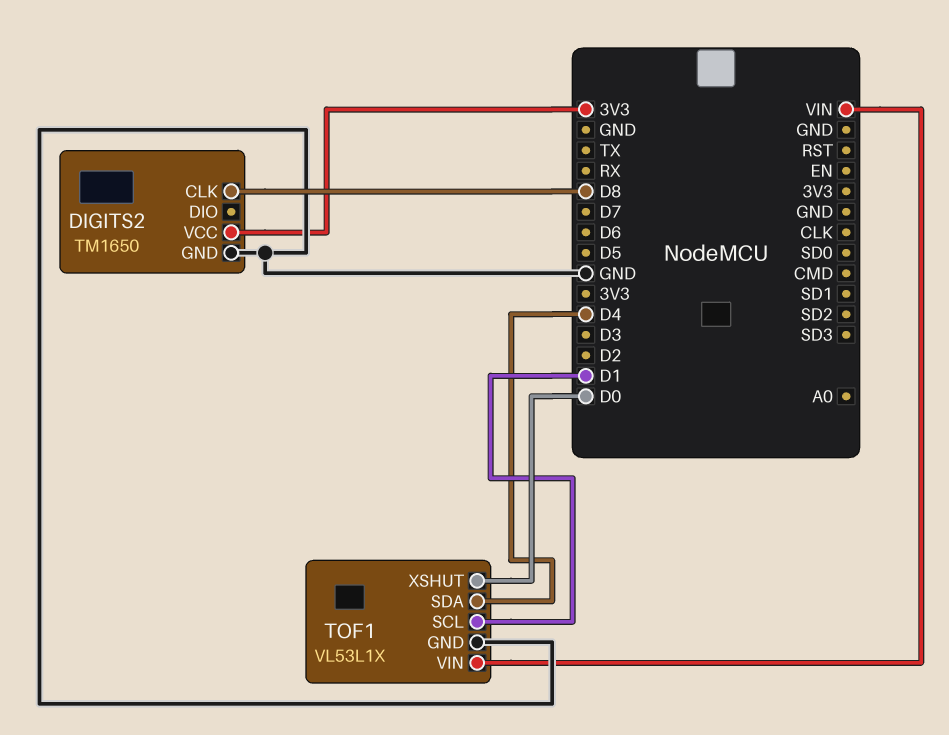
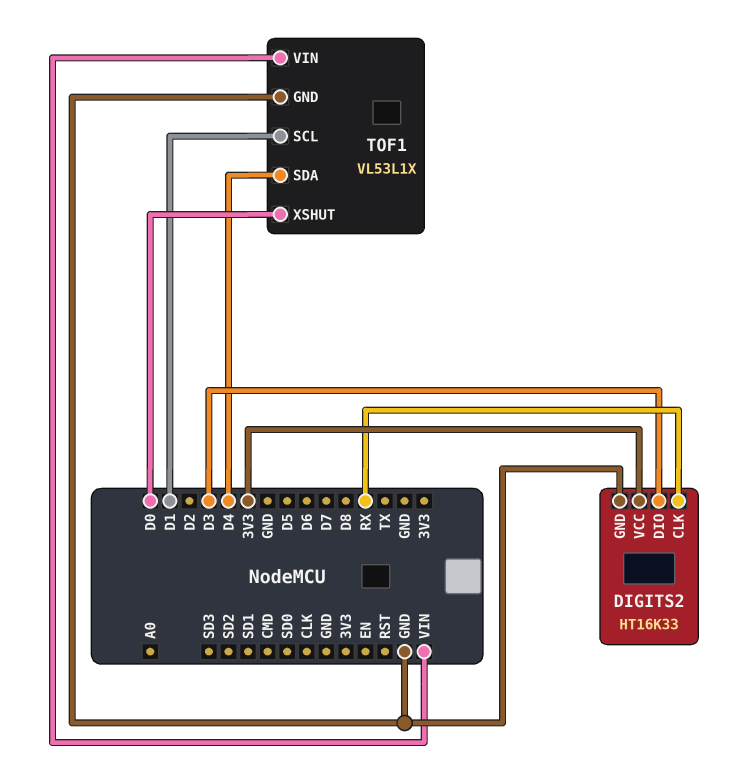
DIGITS2: TM1650 -> HT16K33
DIGITS2 pin CLK: D8 -> RX
DIGITS2 pin DIO: none -> D3

